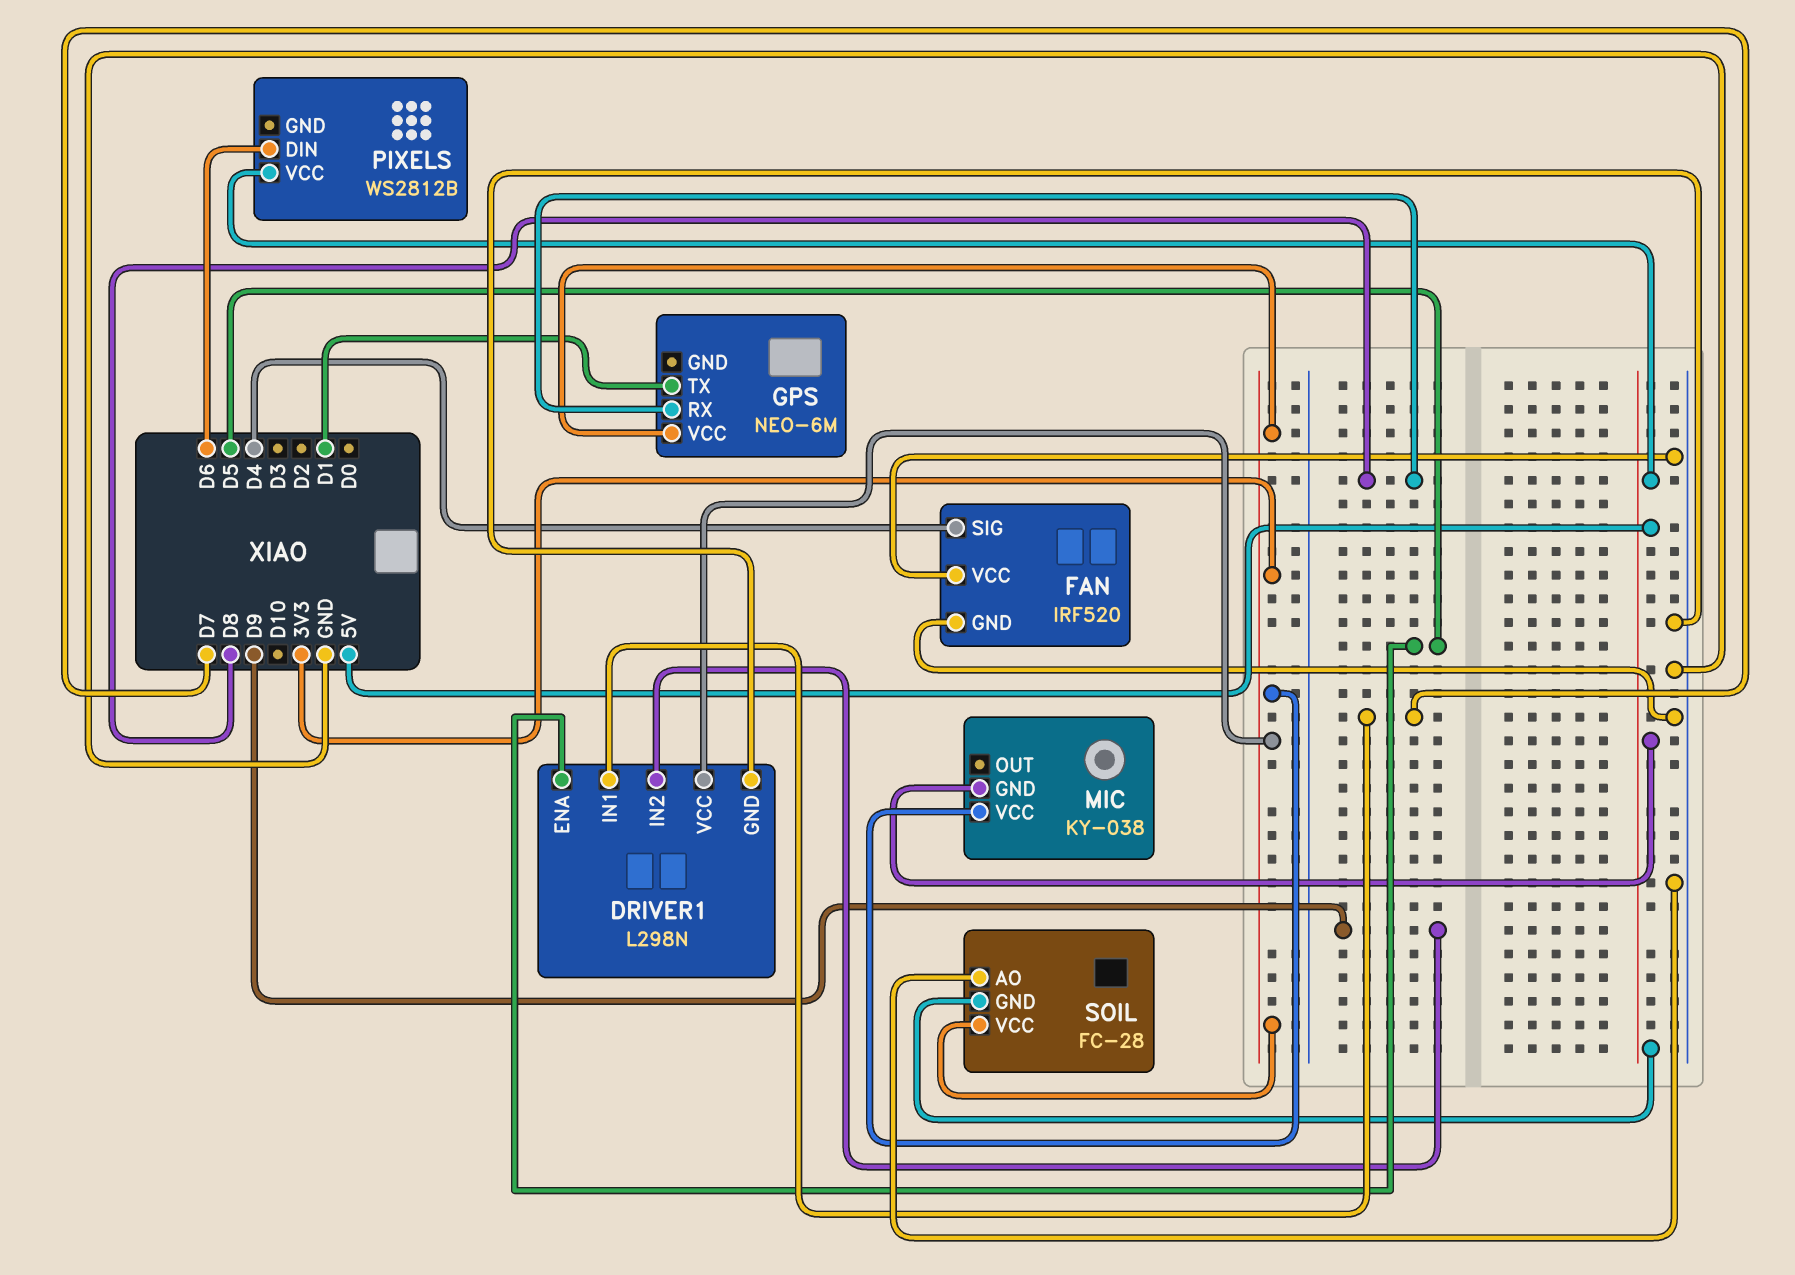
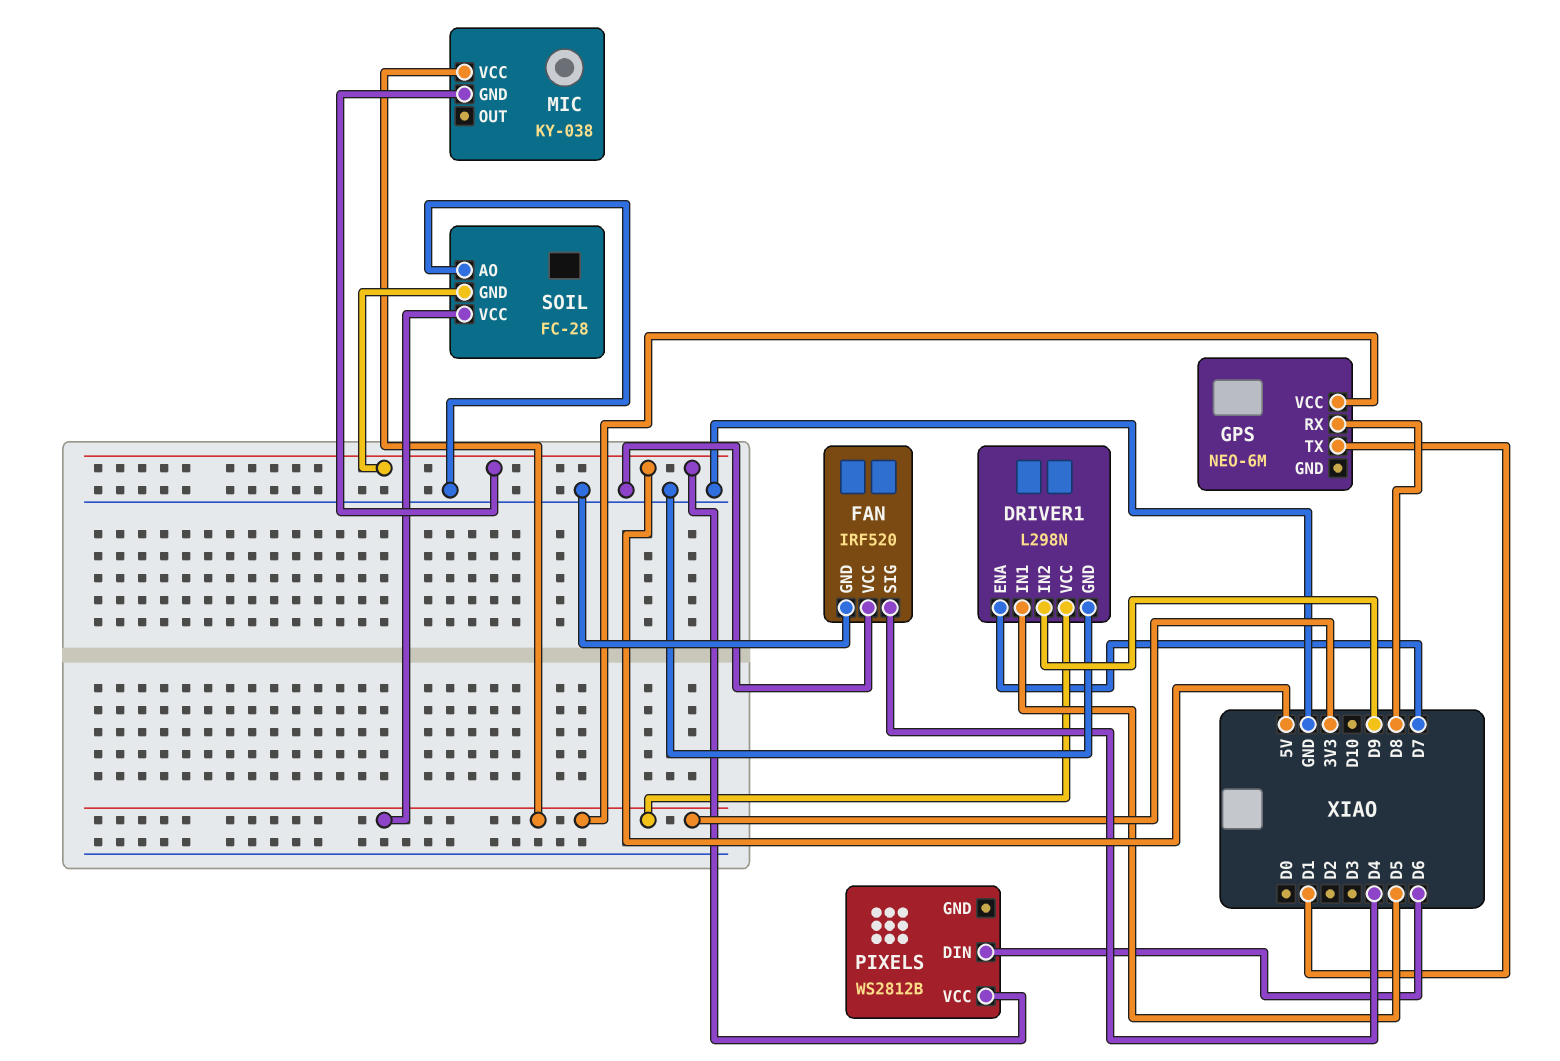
DRIVER1 pin ENA: D5 -> D7
DRIVER1 pin IN1: D7 -> D5

